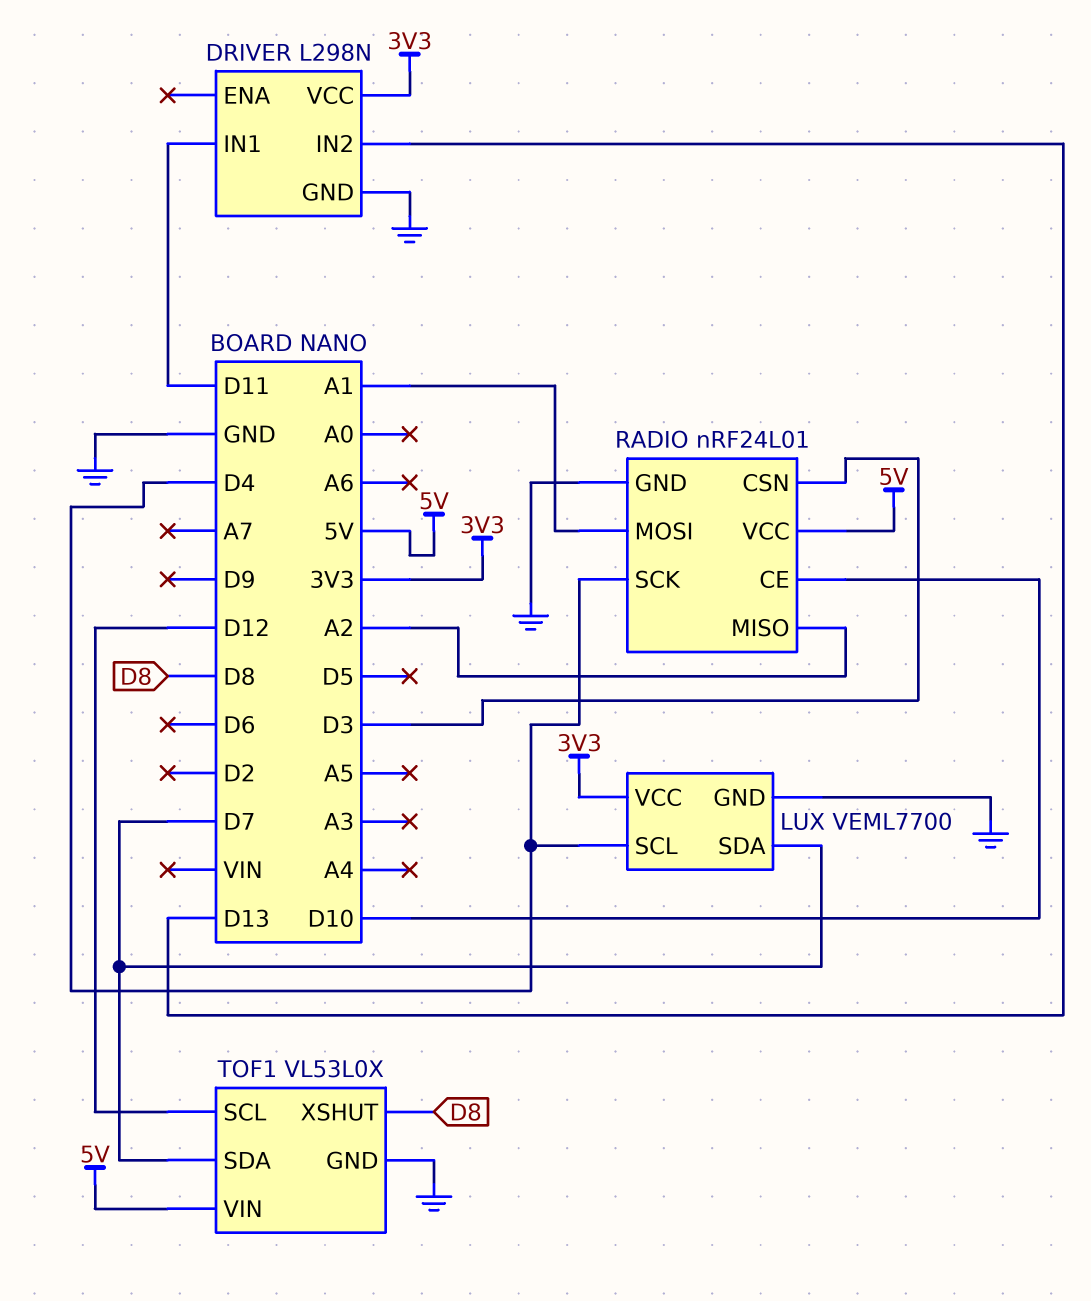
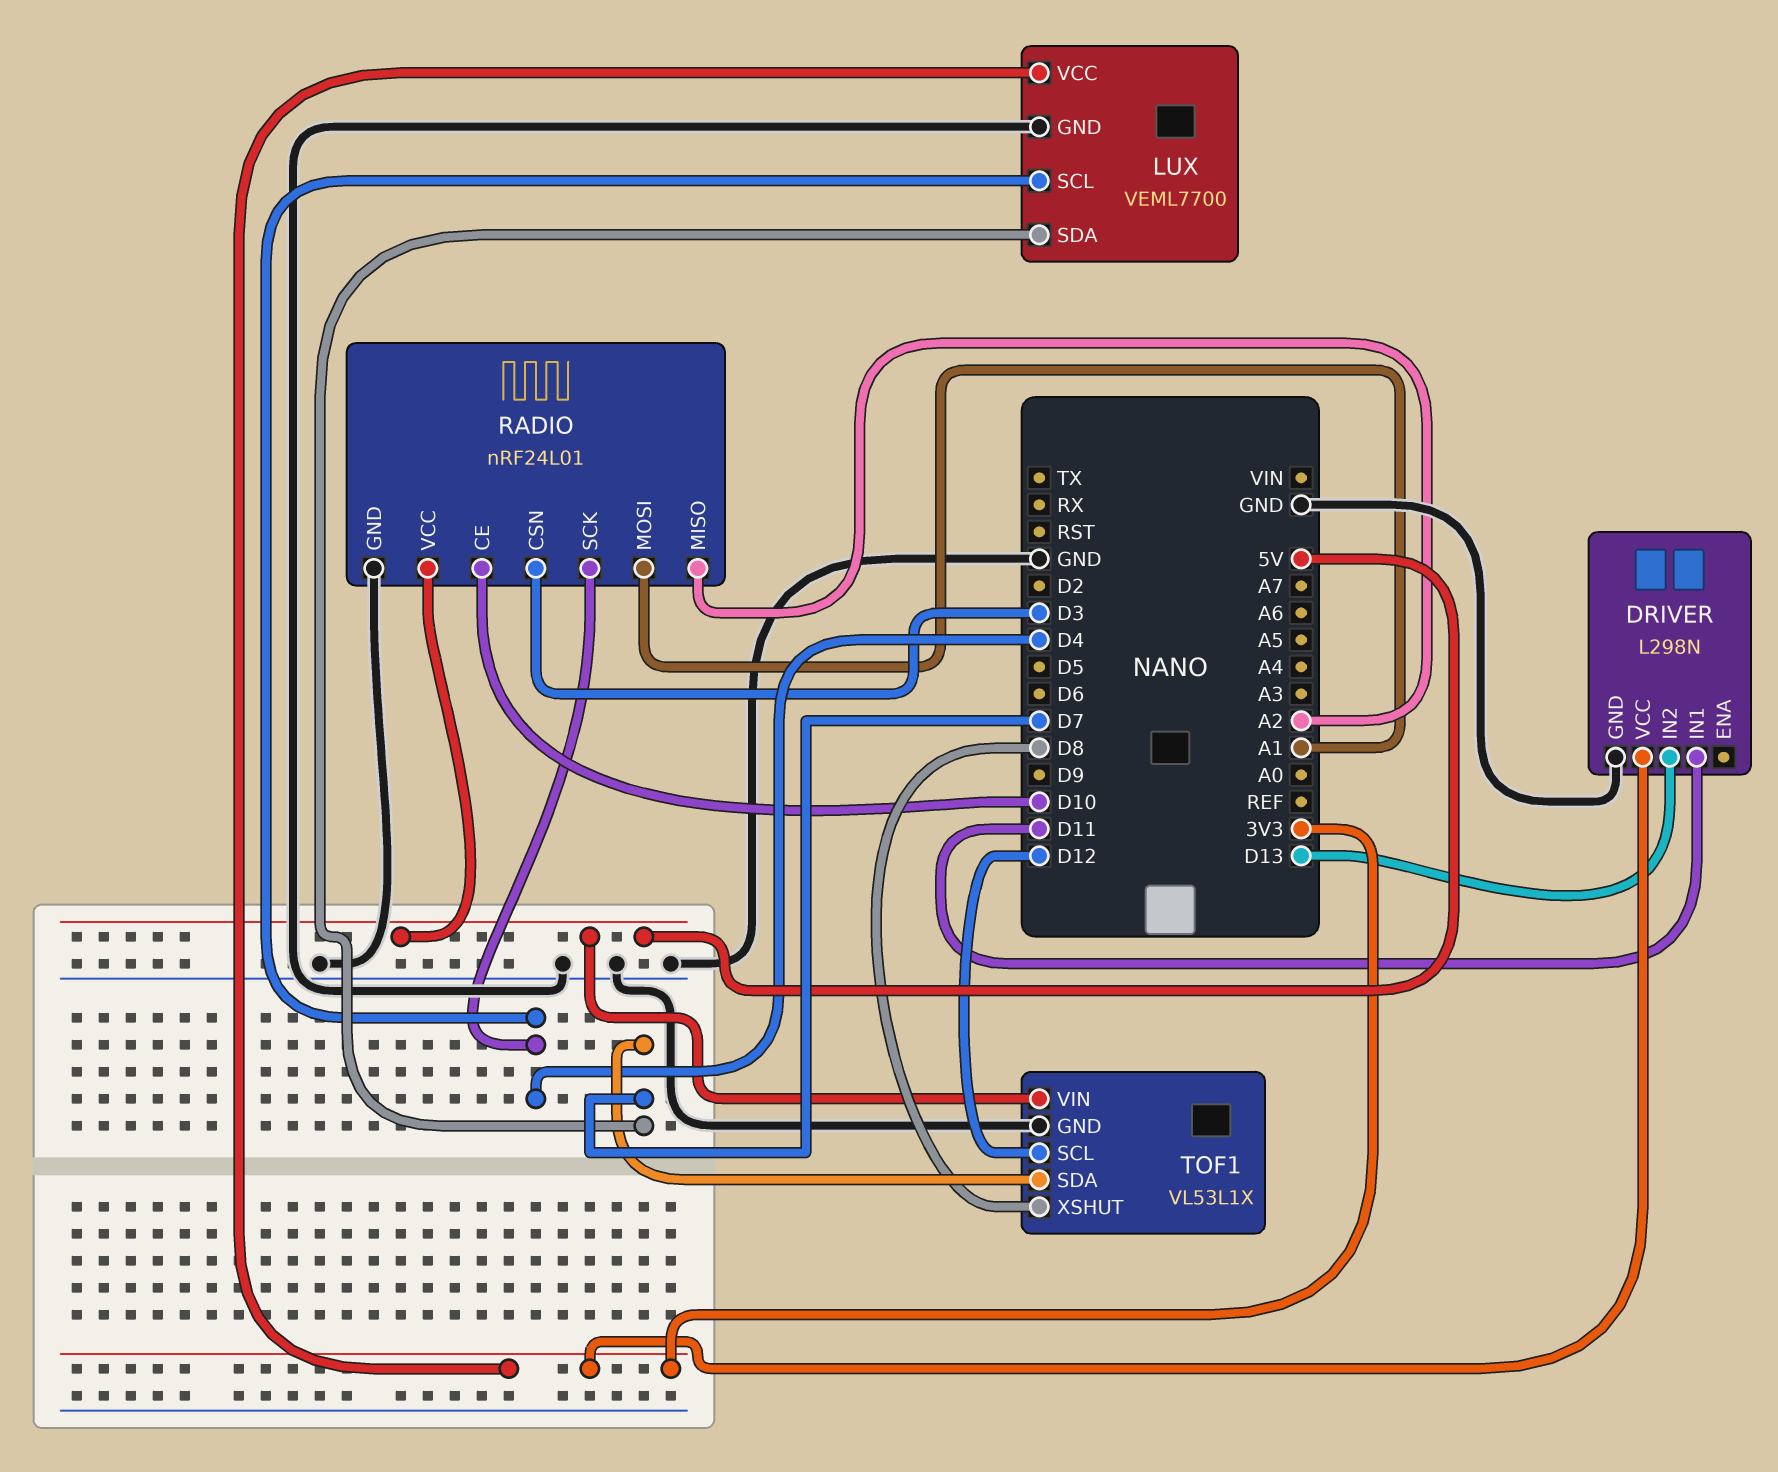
TOF1: VL53L0X -> VL53L1X

